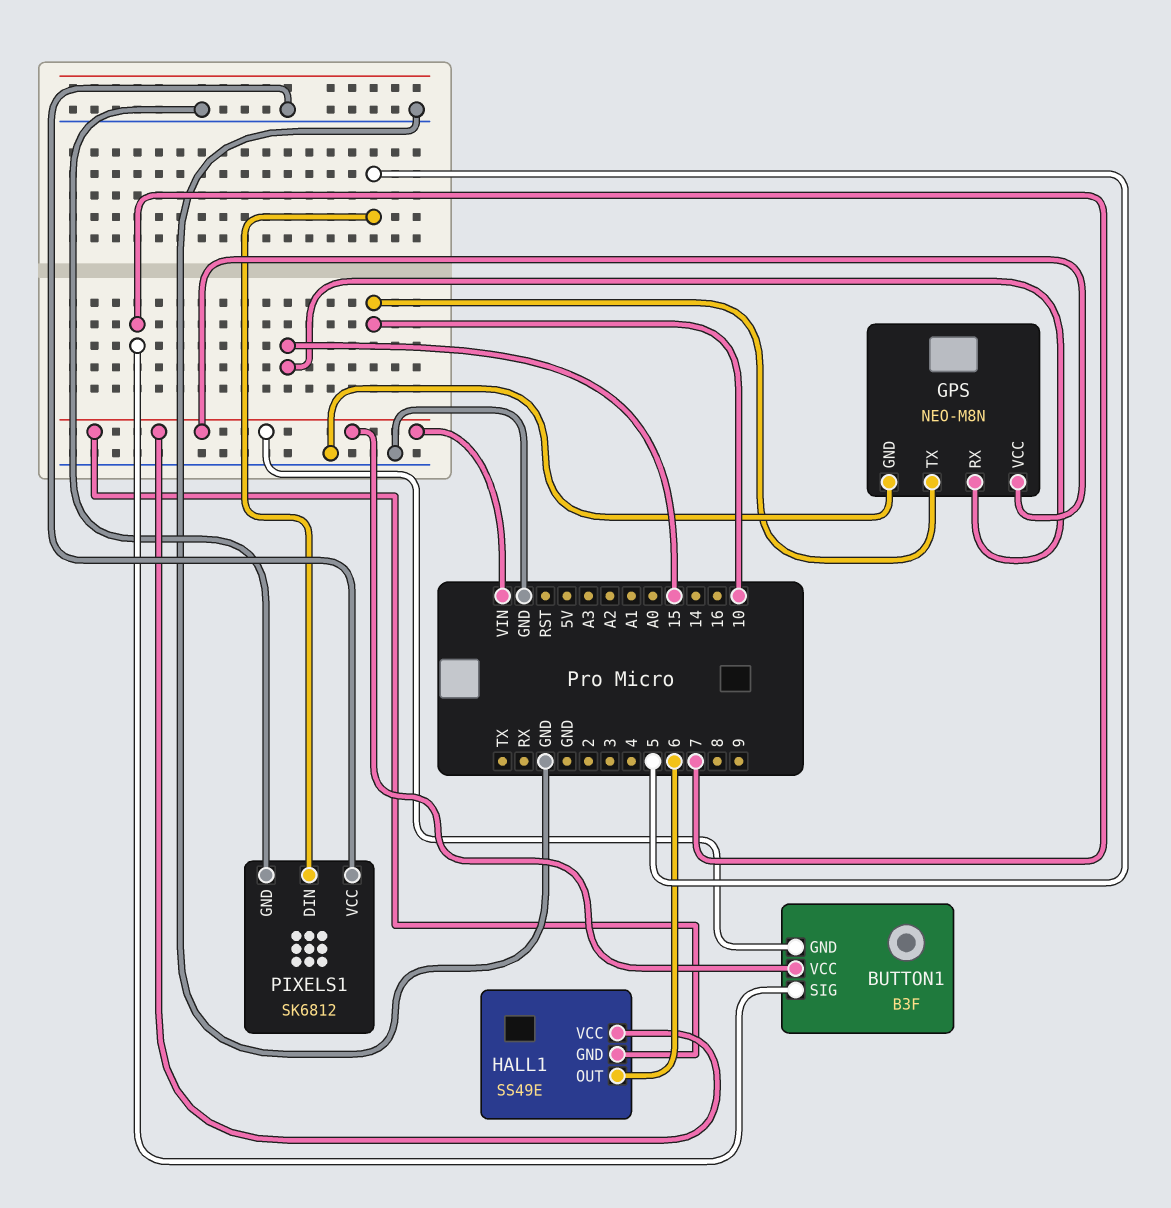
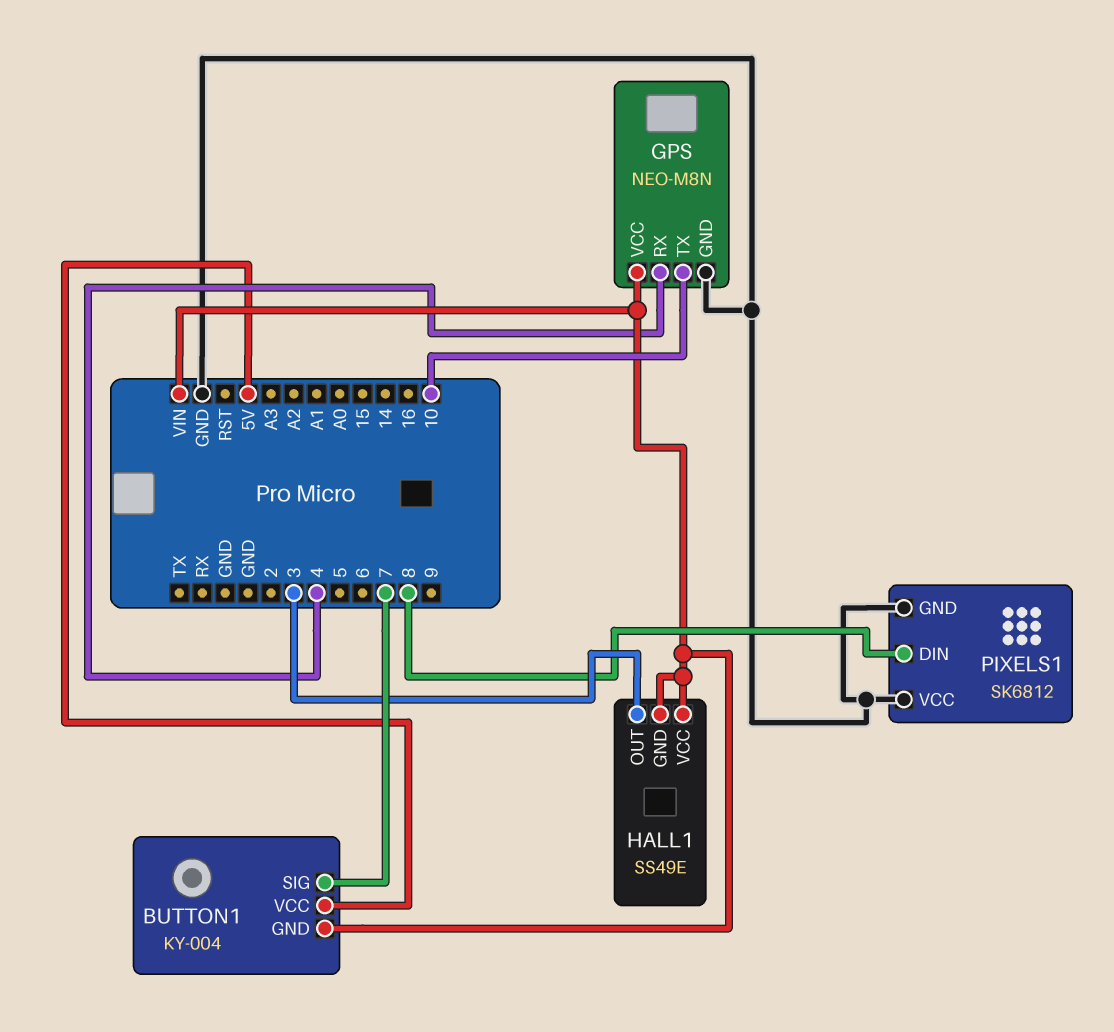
BUTTON1: B3F -> KY-004
BUTTON1 pin VCC: VIN -> 5V
GPS pin RX: 15 -> 4
HALL1 pin OUT: 6 -> 3
PIXELS1 pin DIN: 5 -> 8

